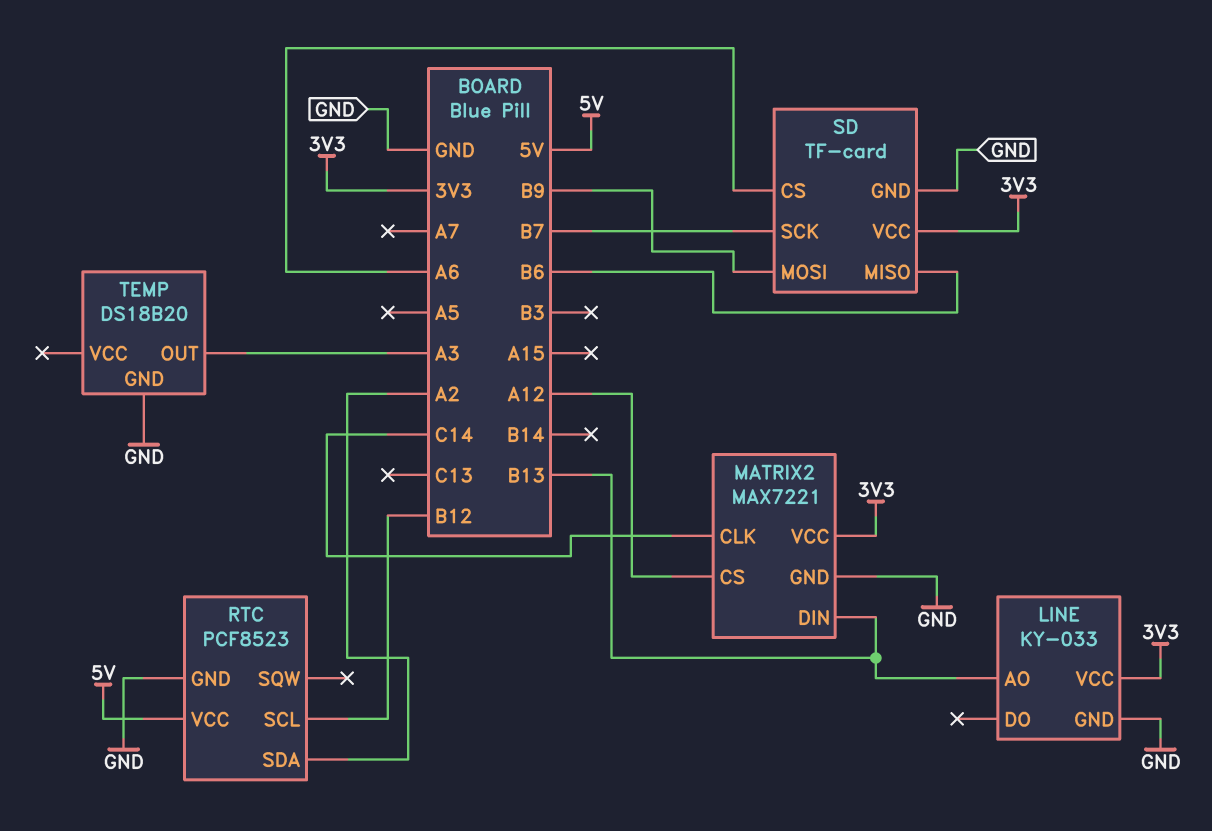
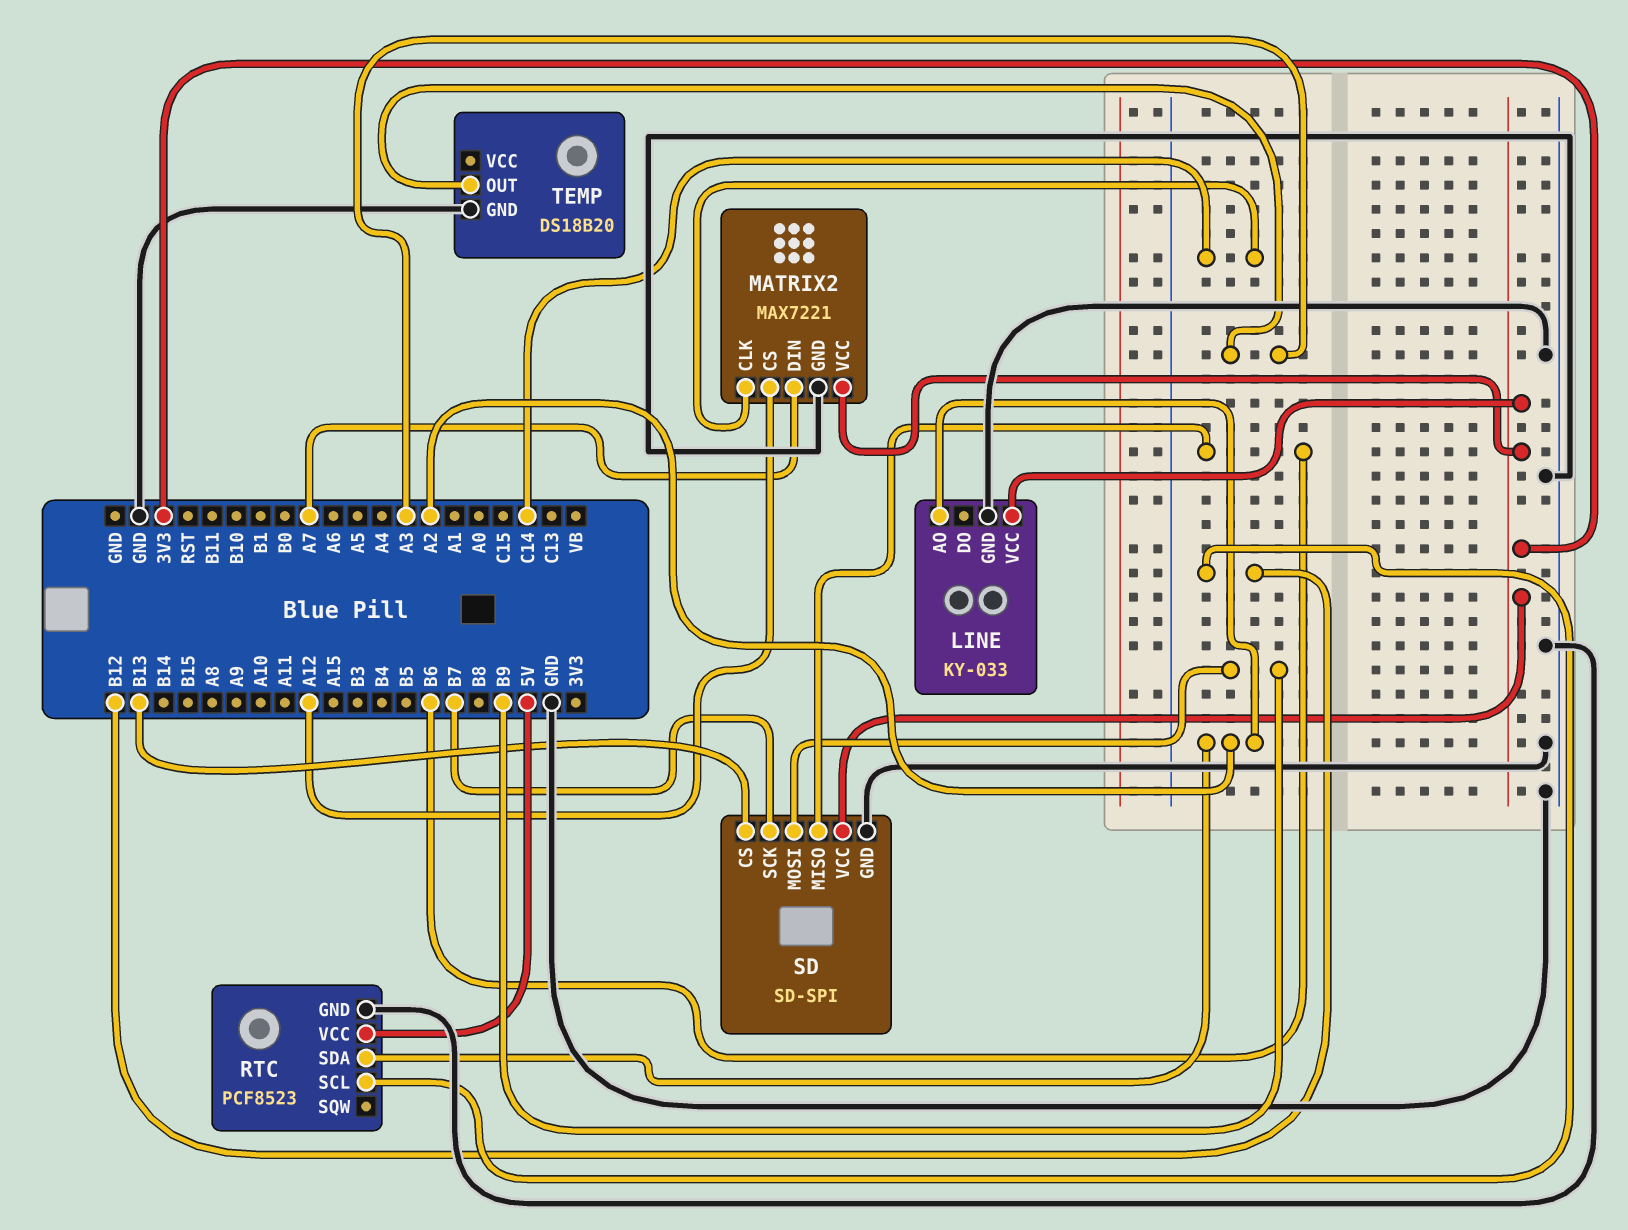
LINE pin AO: B13 -> A2
MATRIX2 pin DIN: B13 -> A7
SD: TF-card -> SD-SPI
SD pin CS: A6 -> B13

